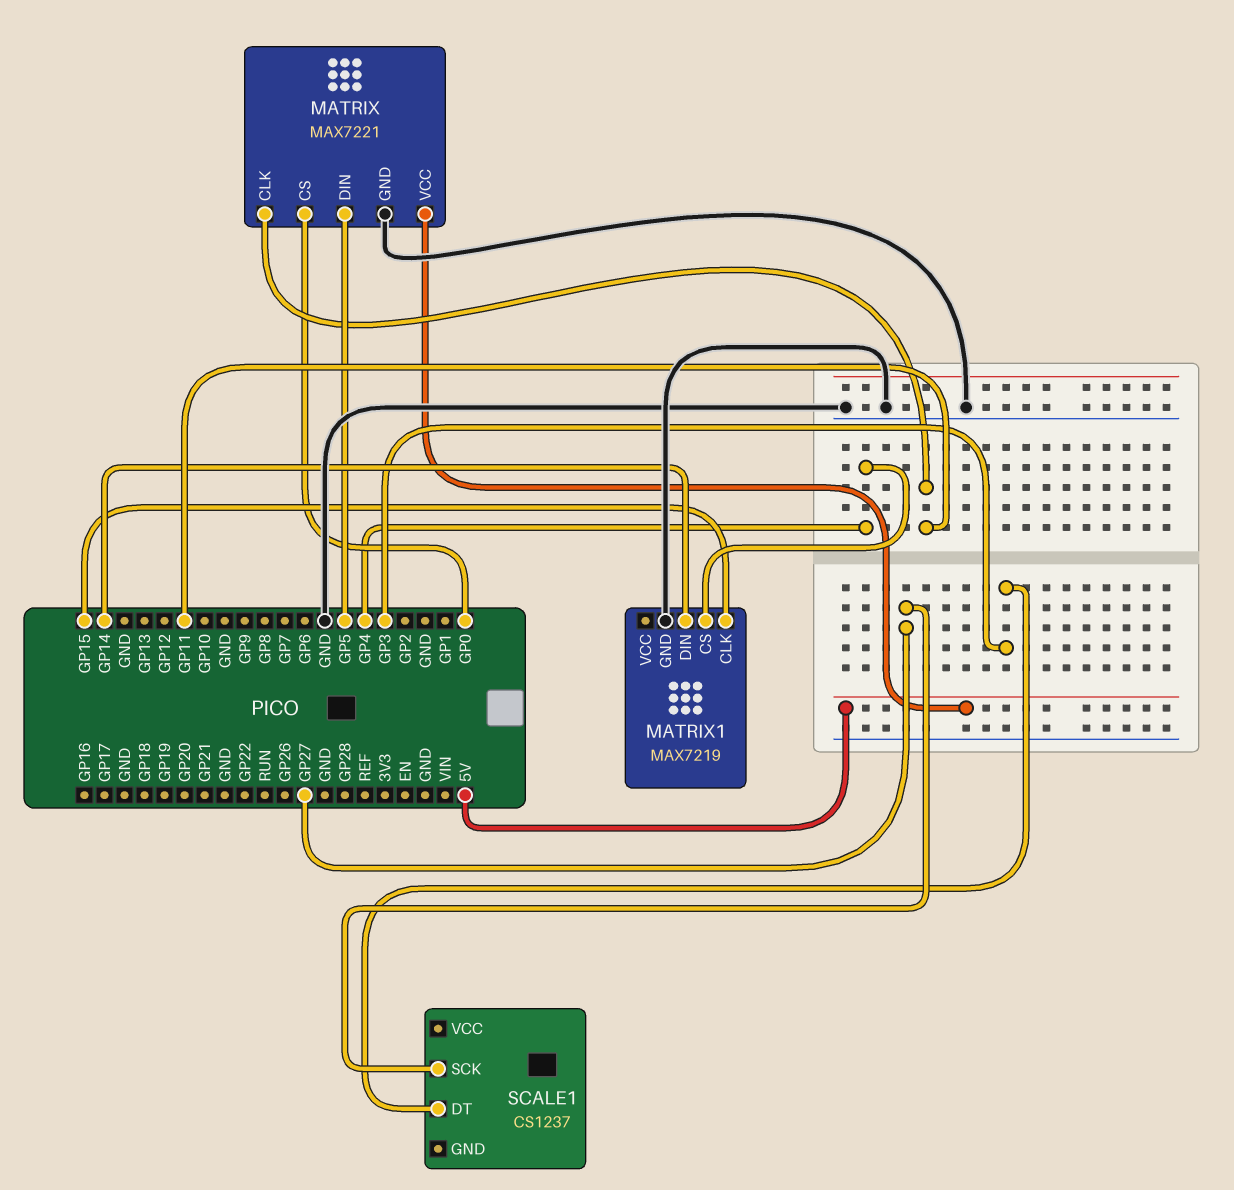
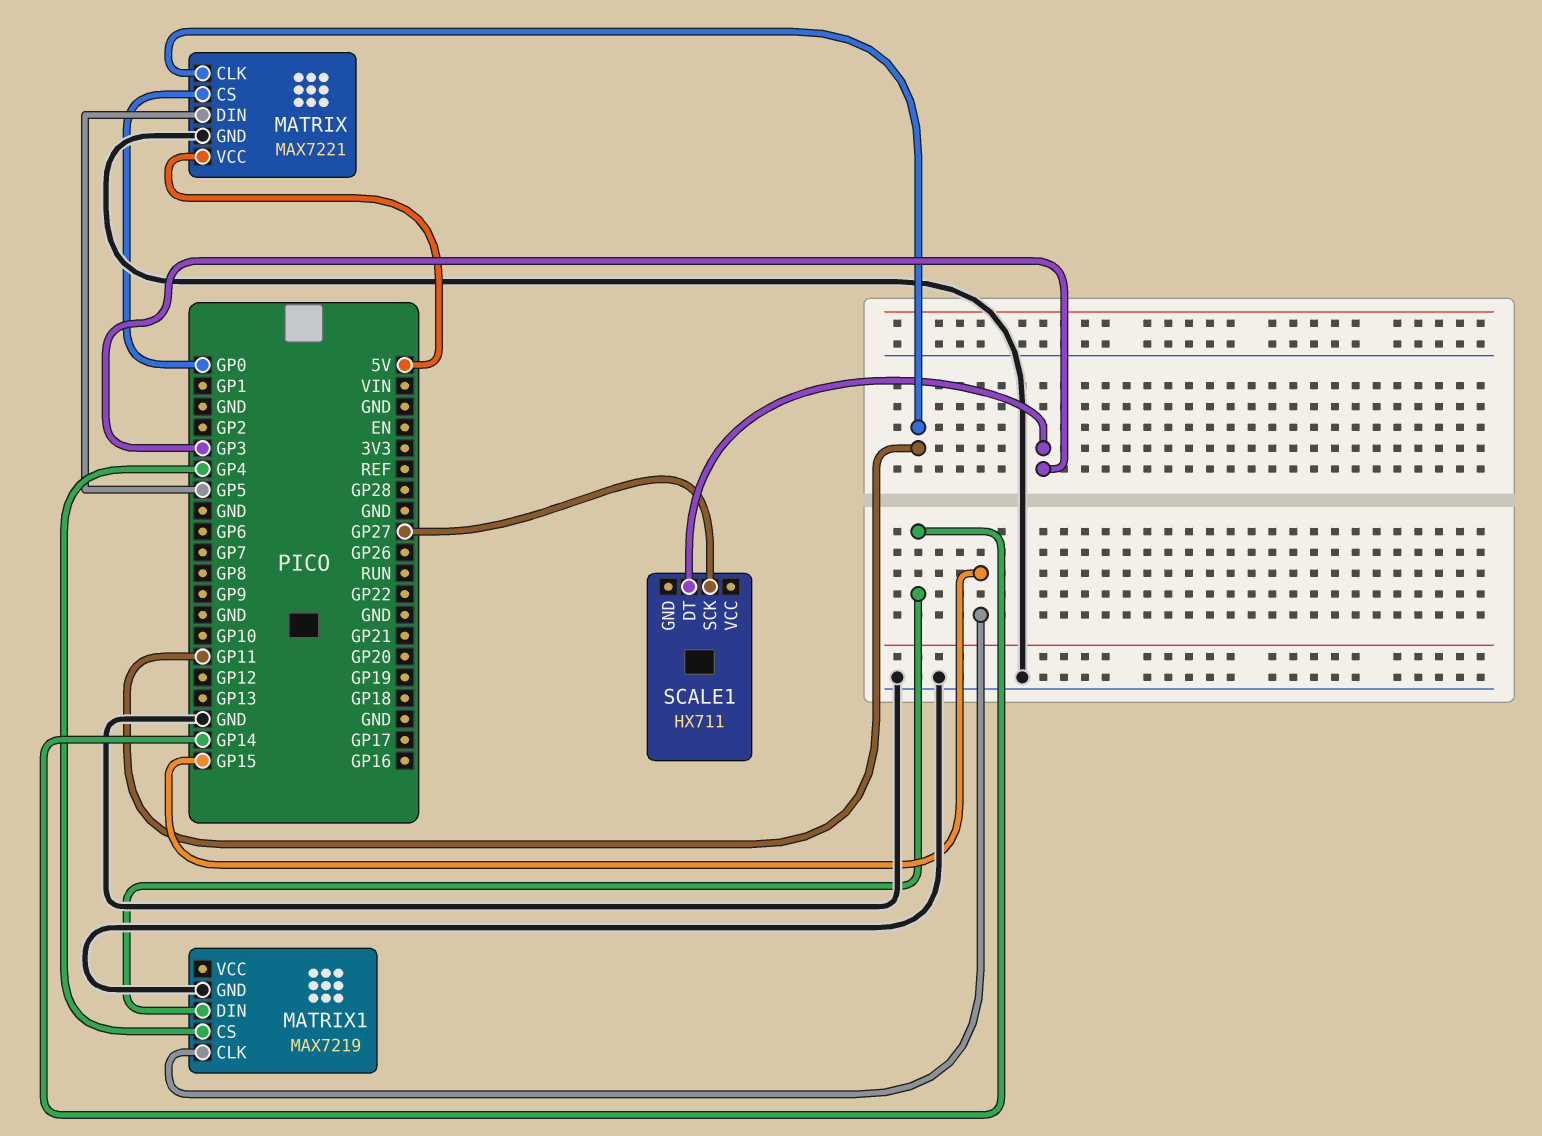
SCALE1: CS1237 -> HX711

